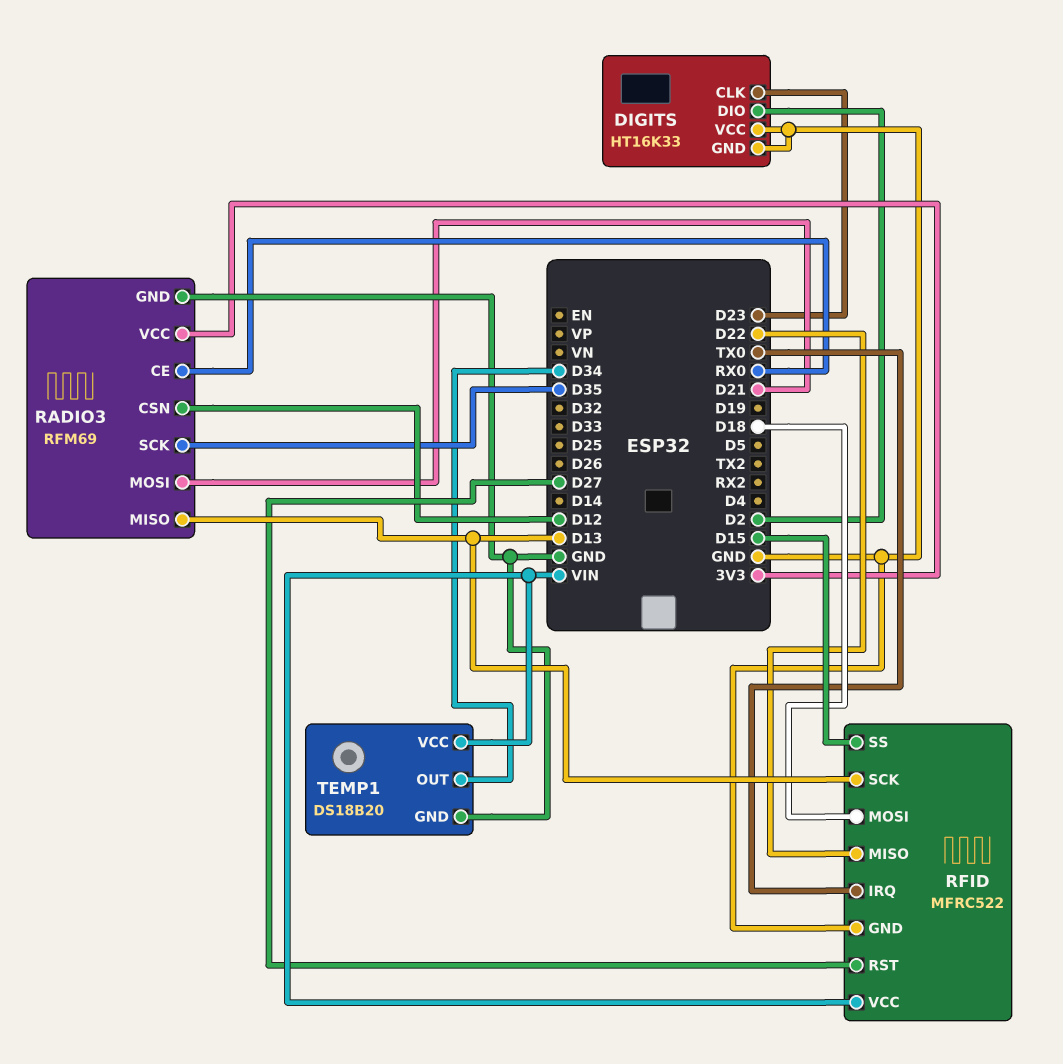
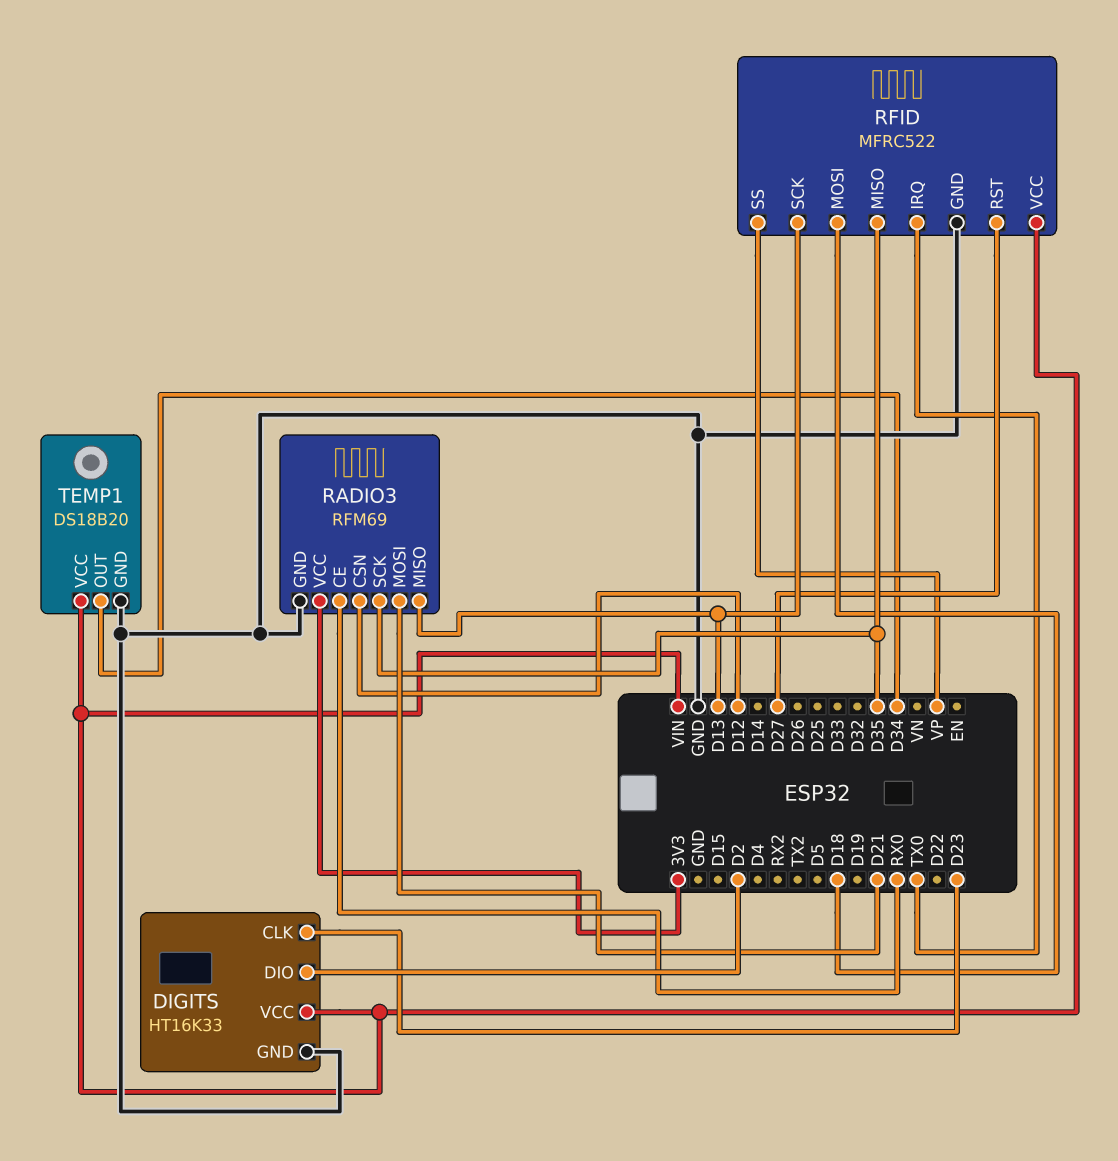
DIGITS pin VCC: GND -> VIN
RFID pin MISO: D22 -> D35
RFID pin SS: D15 -> VP

